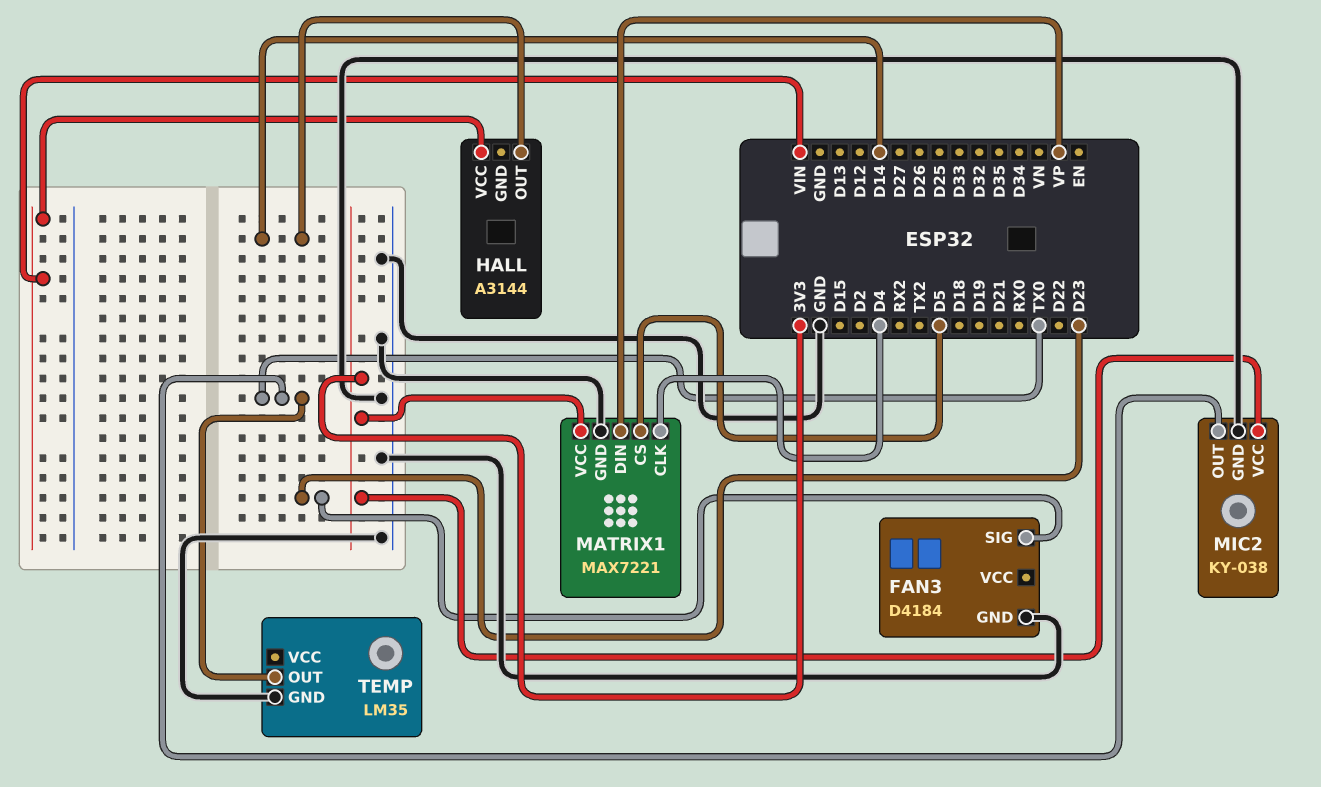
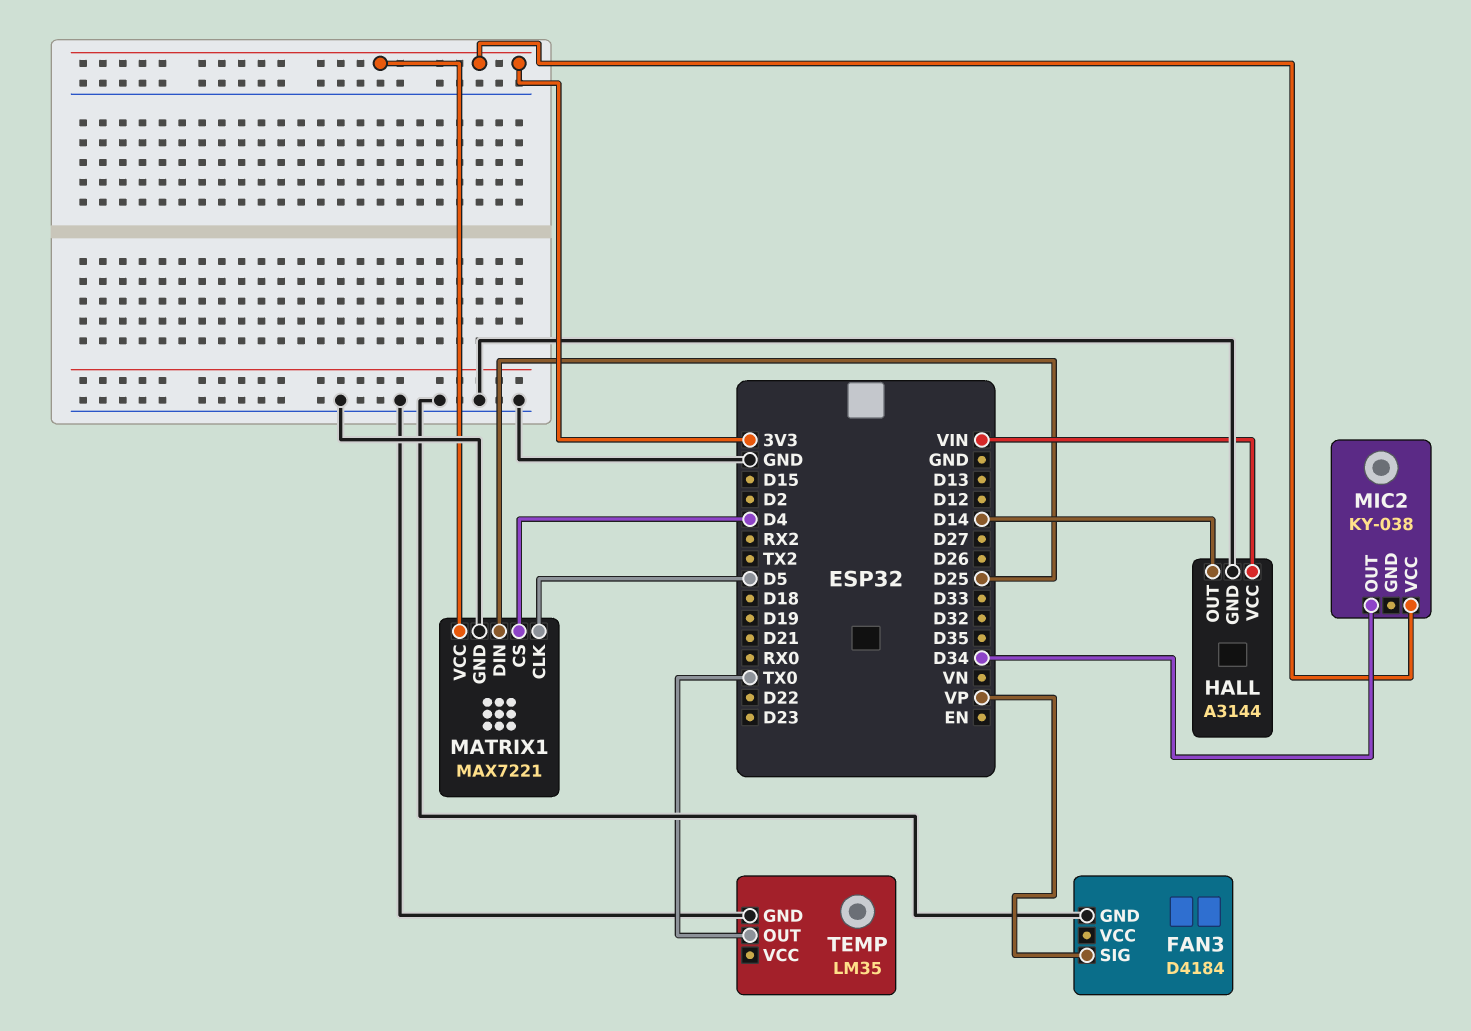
FAN3 pin SIG: D23 -> VP
HALL pin GND: none -> GND
MATRIX1 pin CLK: D4 -> D5
MATRIX1 pin CS: D5 -> D4
MATRIX1 pin DIN: VP -> D25
MIC2 pin GND: GND -> none
MIC2 pin OUT: TX0 -> D34

